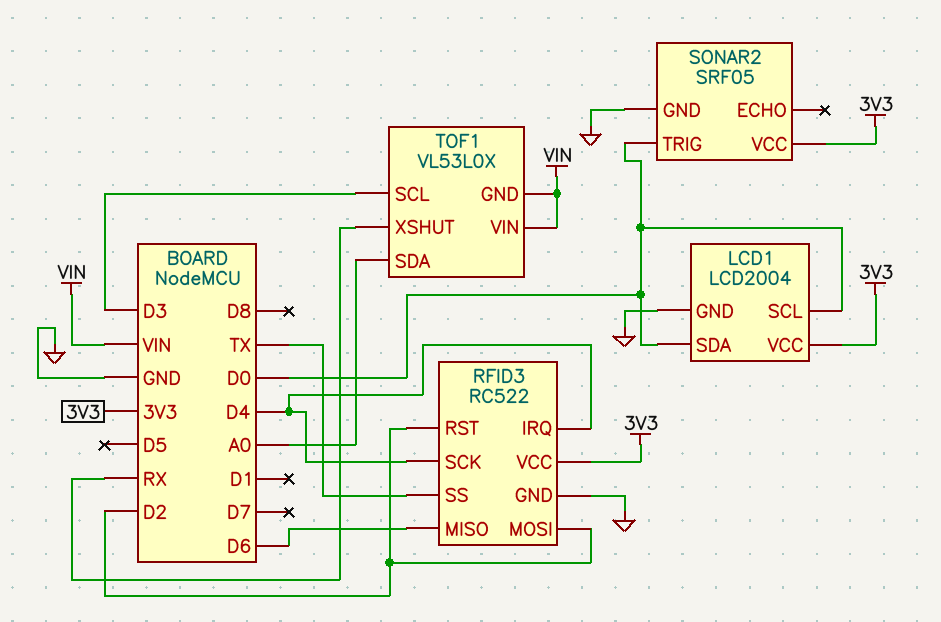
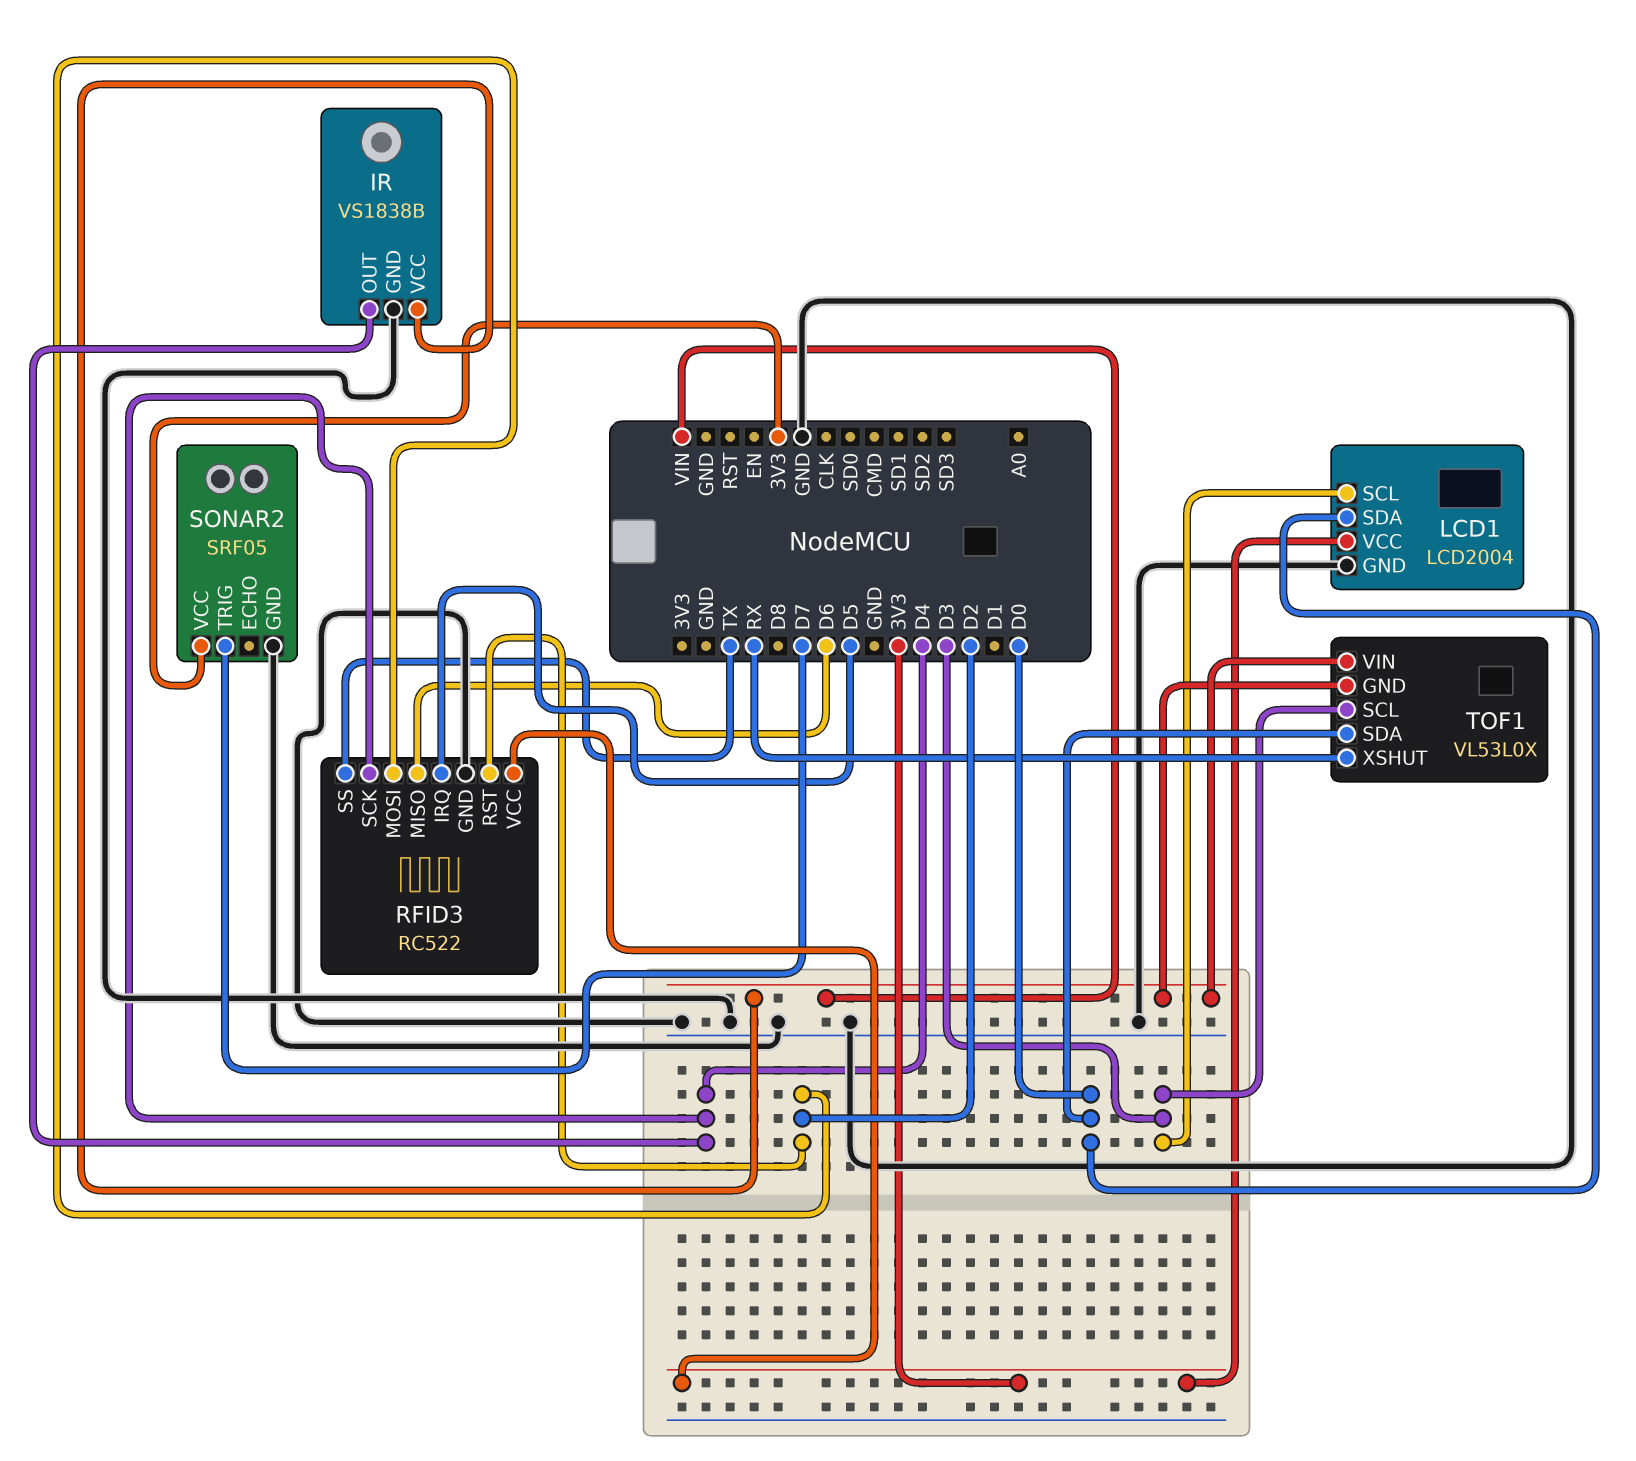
IR: none -> VS1838B
IR pin GND: none -> GND
IR pin OUT: none -> D4
IR pin VCC: none -> VIN
LCD1 pin SCL: D0 -> D3
RFID3 pin IRQ: D4 -> D5
SONAR2 pin TRIG: D0 -> D7
TOF1 pin SDA: A0 -> D0

